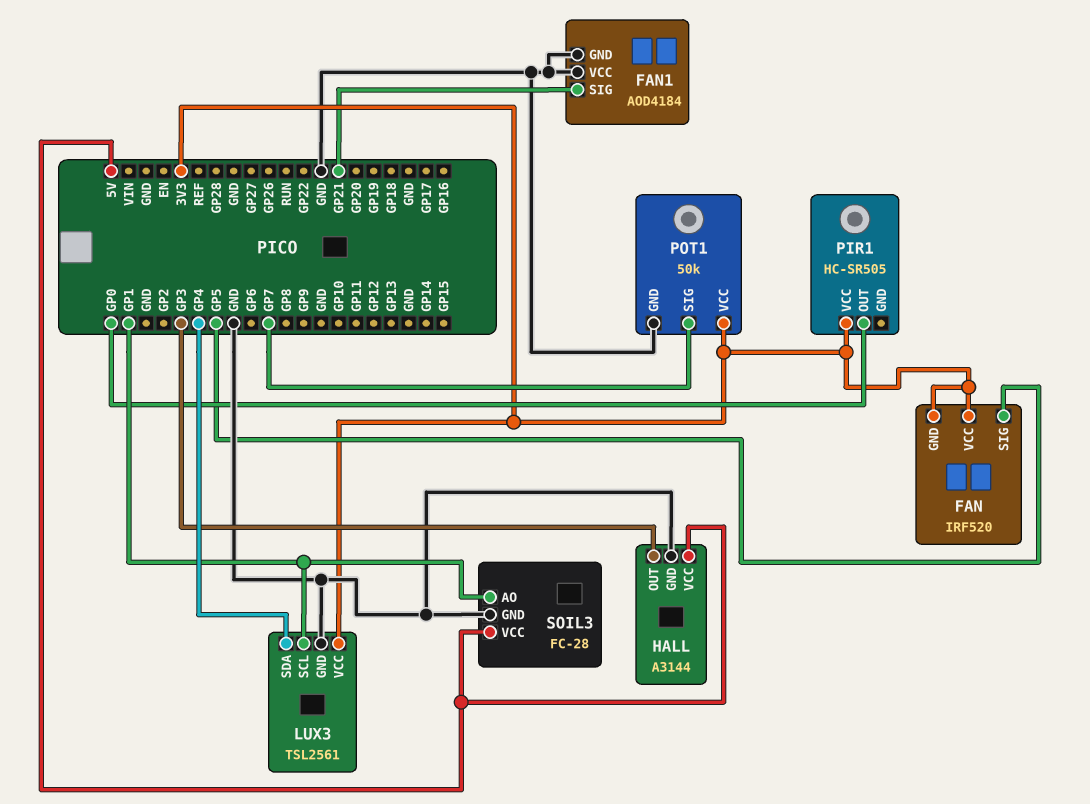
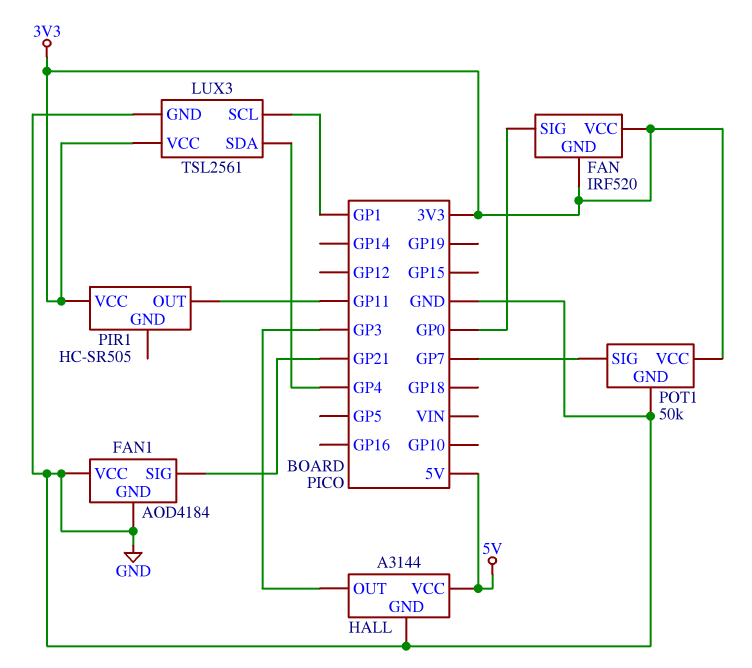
FAN pin SIG: GP5 -> GP0
PIR1 pin OUT: GP0 -> GP11
SOIL3: FC-28 -> none
SOIL3 pin AO: GP1 -> none
SOIL3 pin GND: GND -> none
SOIL3 pin VCC: 5V -> none

